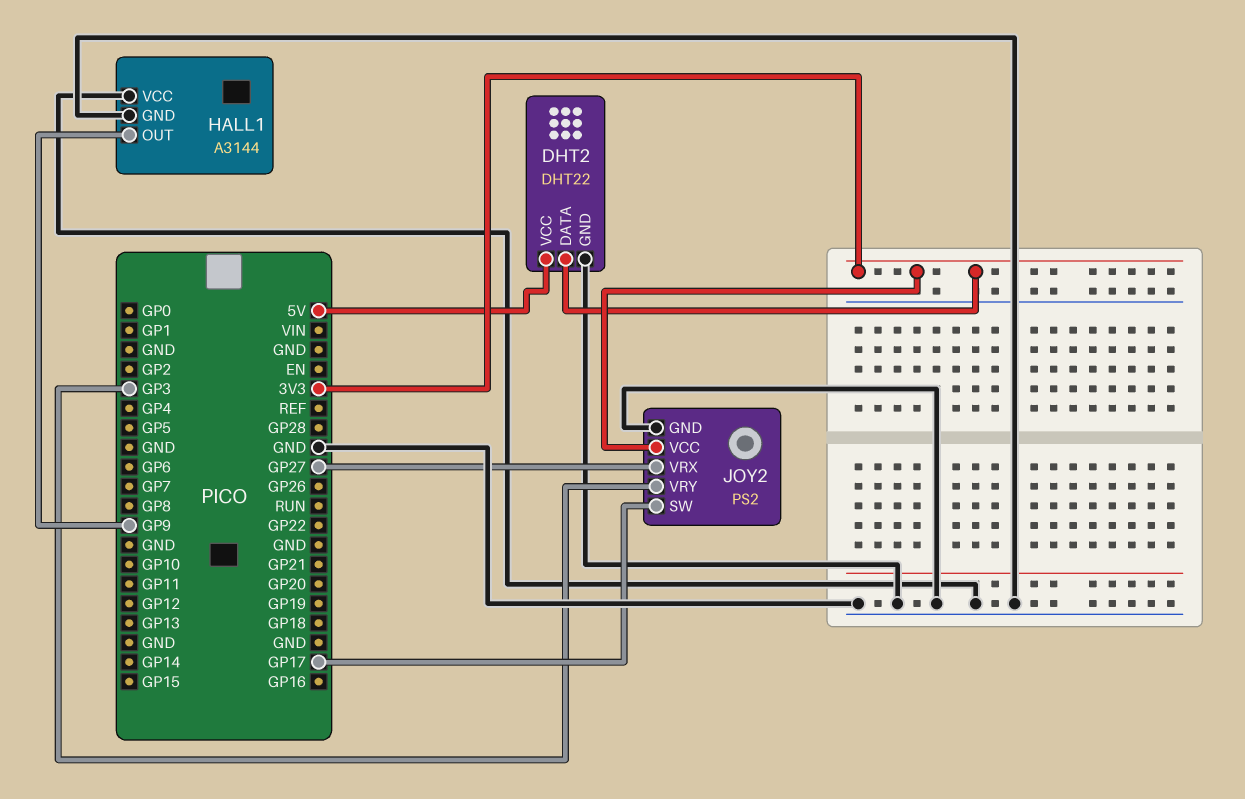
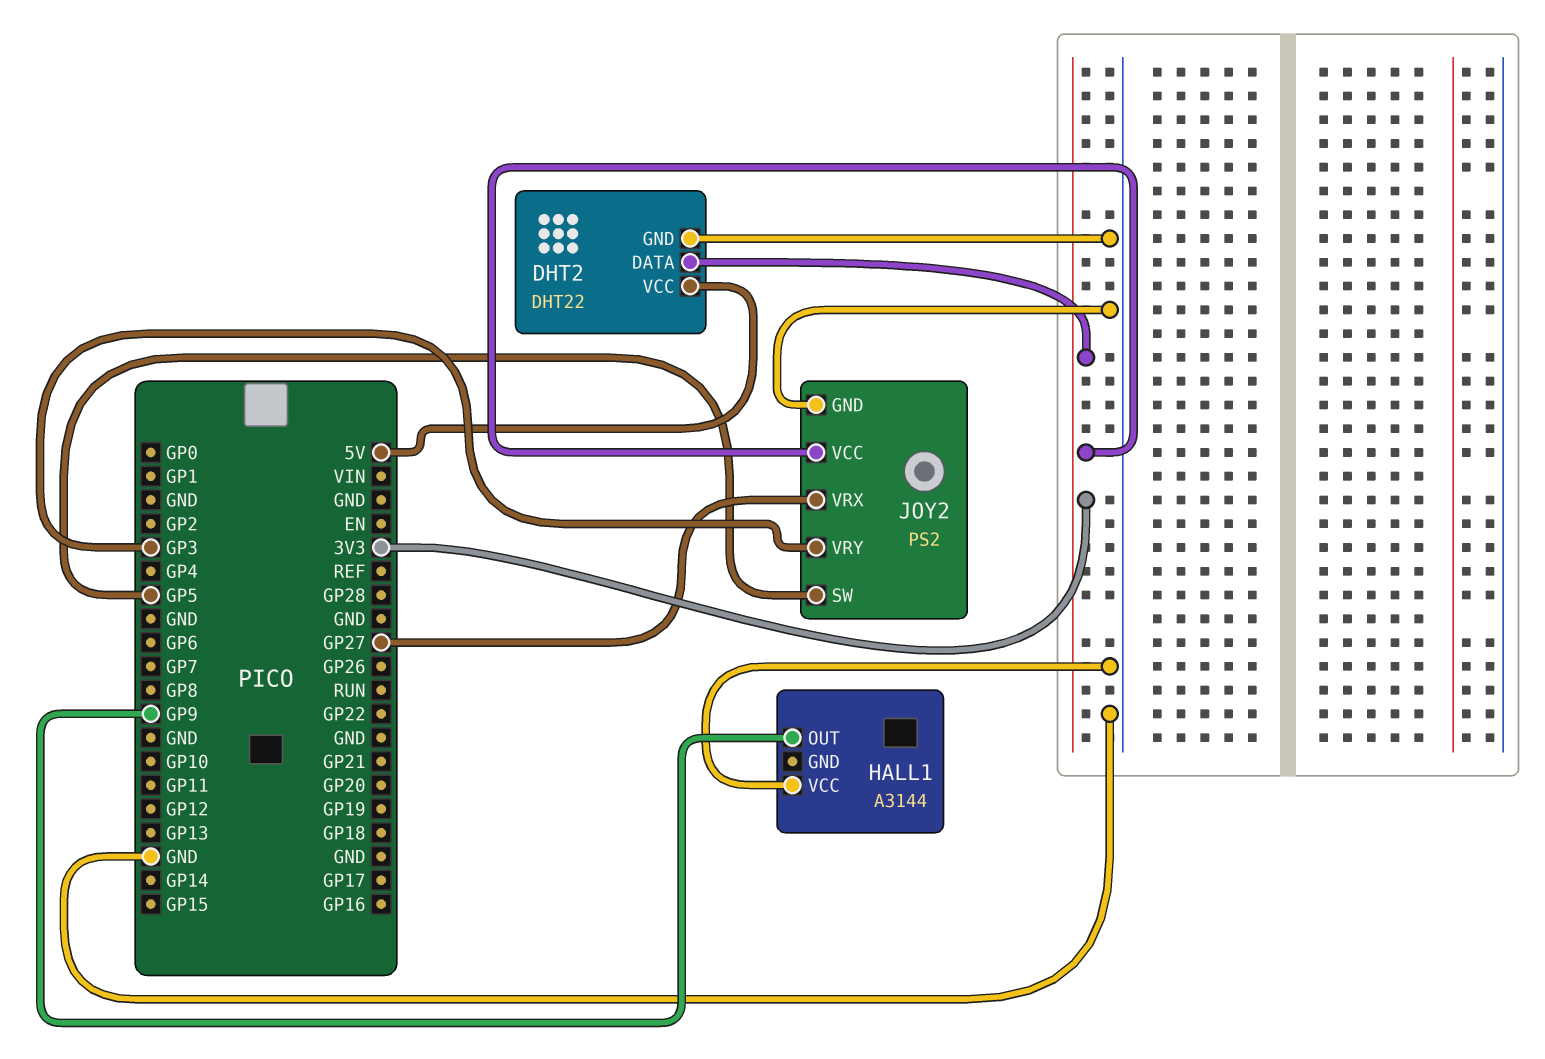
HALL1 pin GND: GND -> none
JOY2 pin SW: GP17 -> GP5

